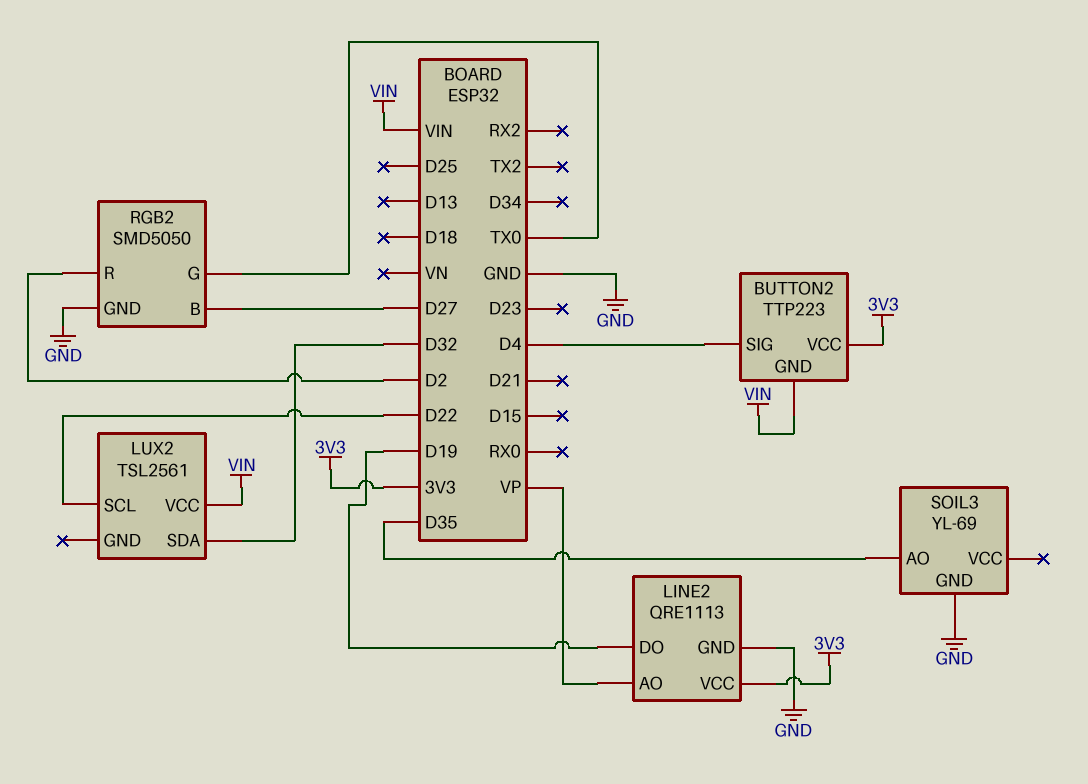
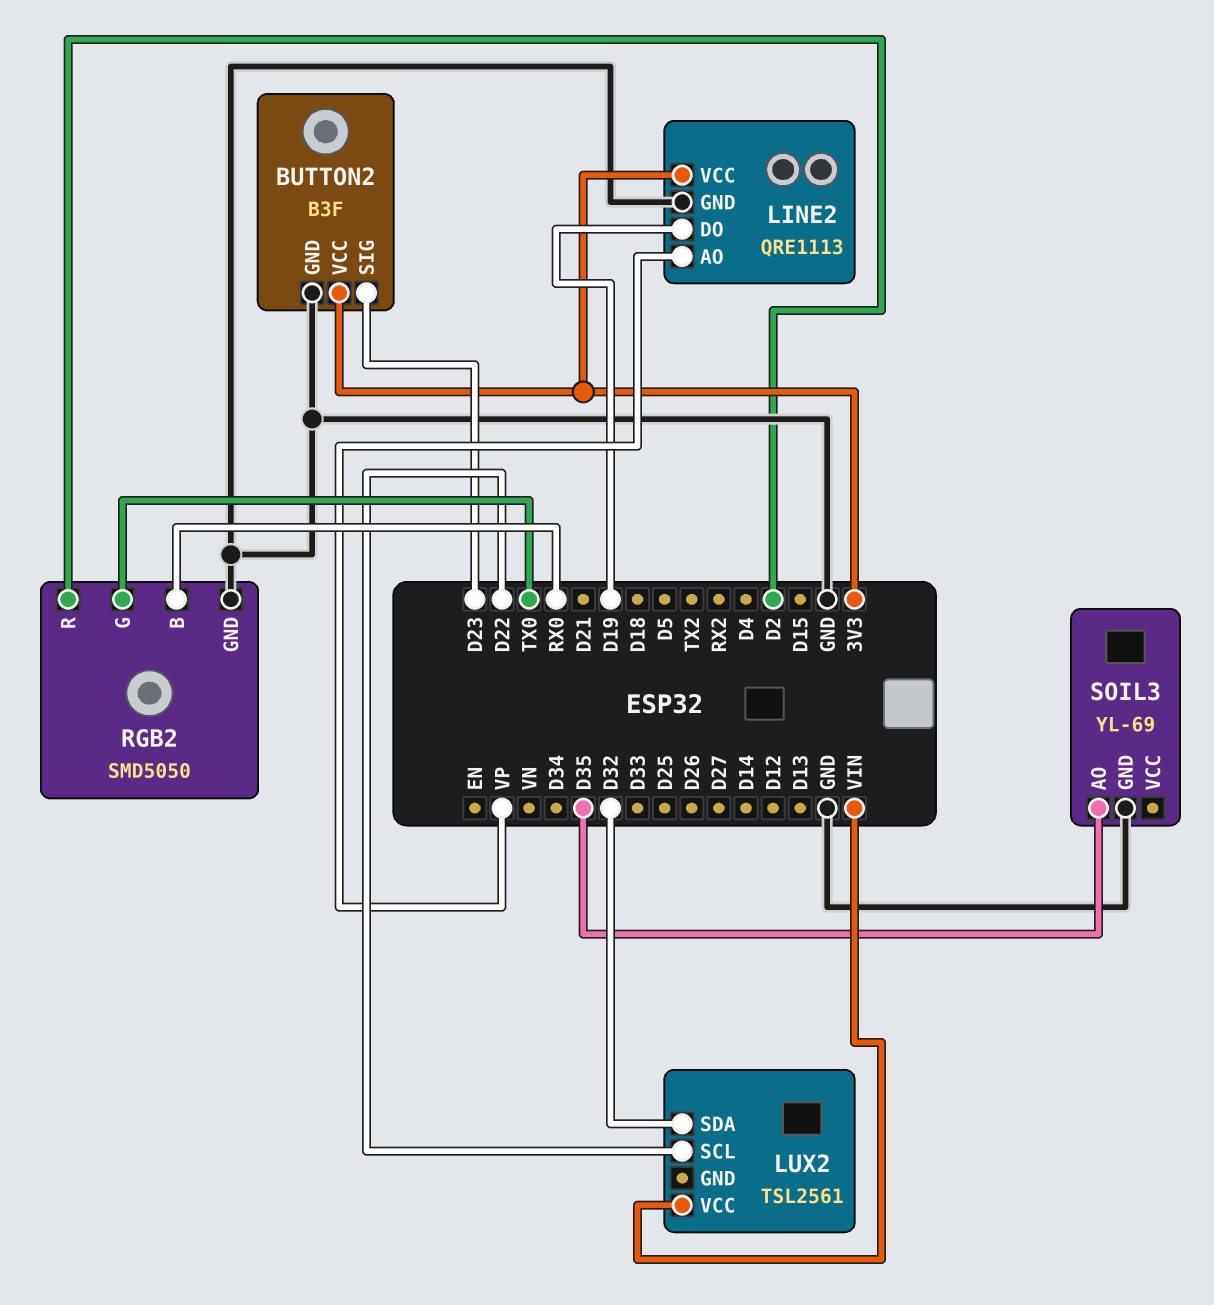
BUTTON2: TTP223 -> B3F
BUTTON2 pin GND: VIN -> GND
BUTTON2 pin SIG: D4 -> D23
RGB2 pin B: D27 -> RX0

